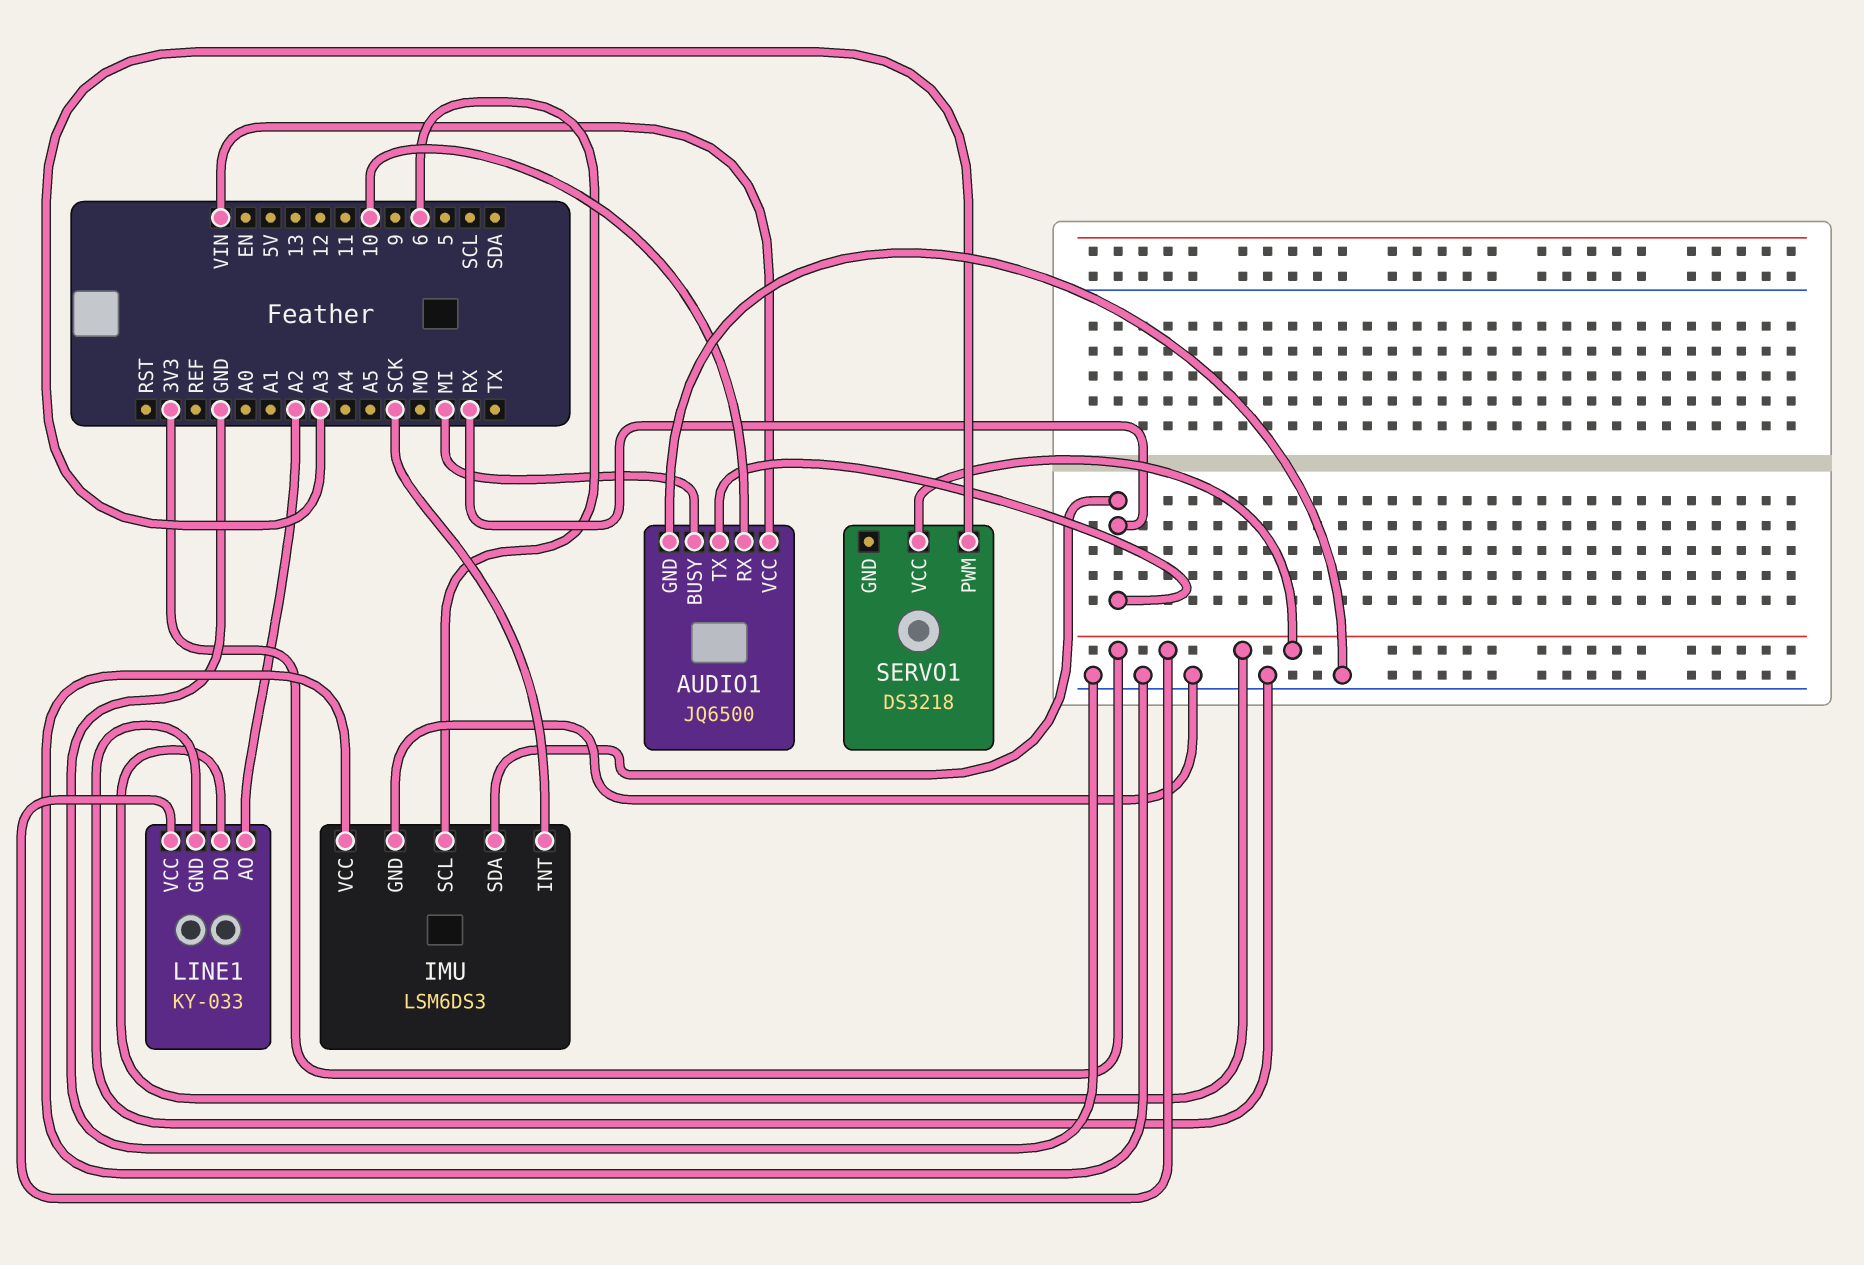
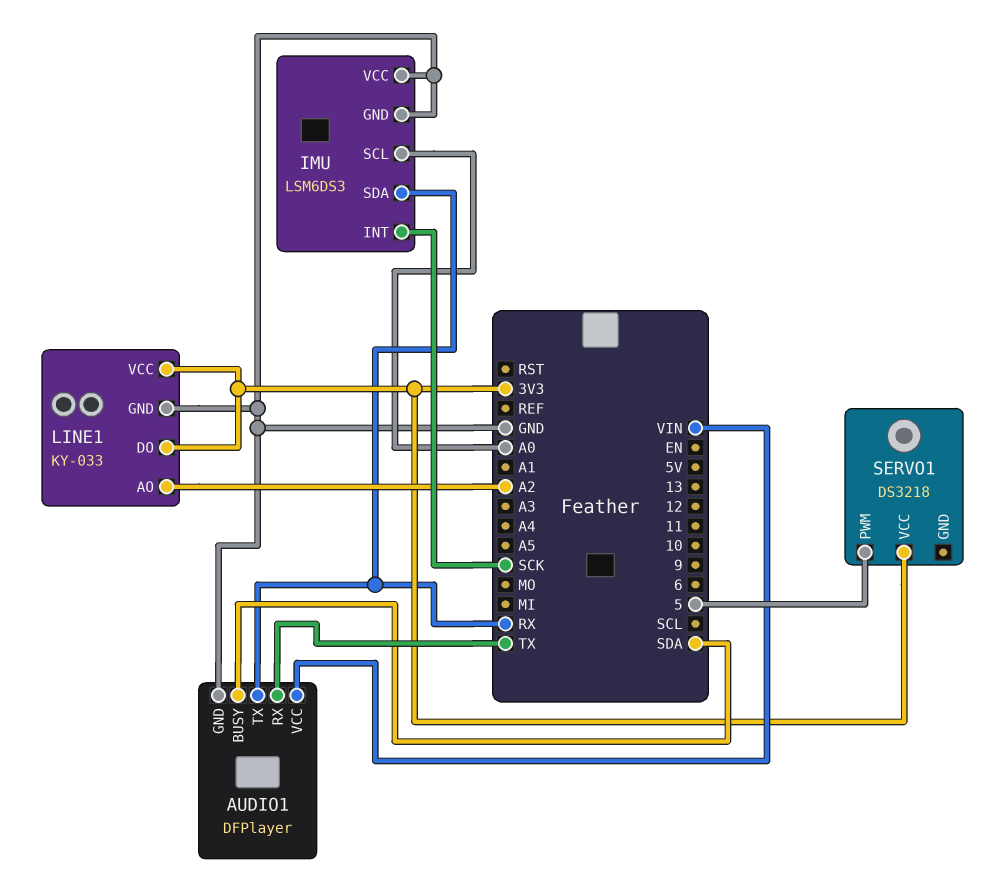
AUDIO1: JQ6500 -> DFPlayer
AUDIO1 pin BUSY: MI -> SDA
AUDIO1 pin RX: 10 -> TX
IMU pin SCL: 6 -> A0
SERVO1 pin PWM: A3 -> 5

